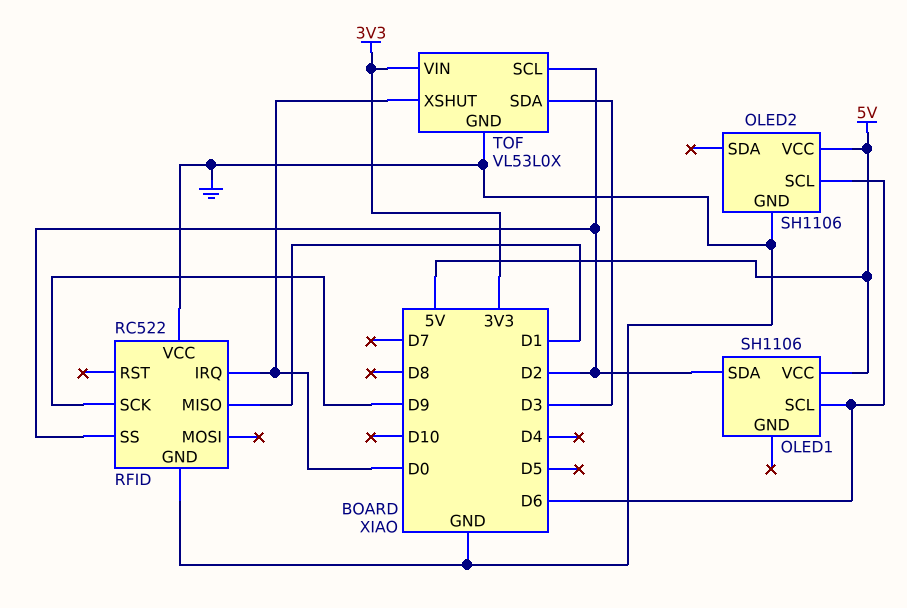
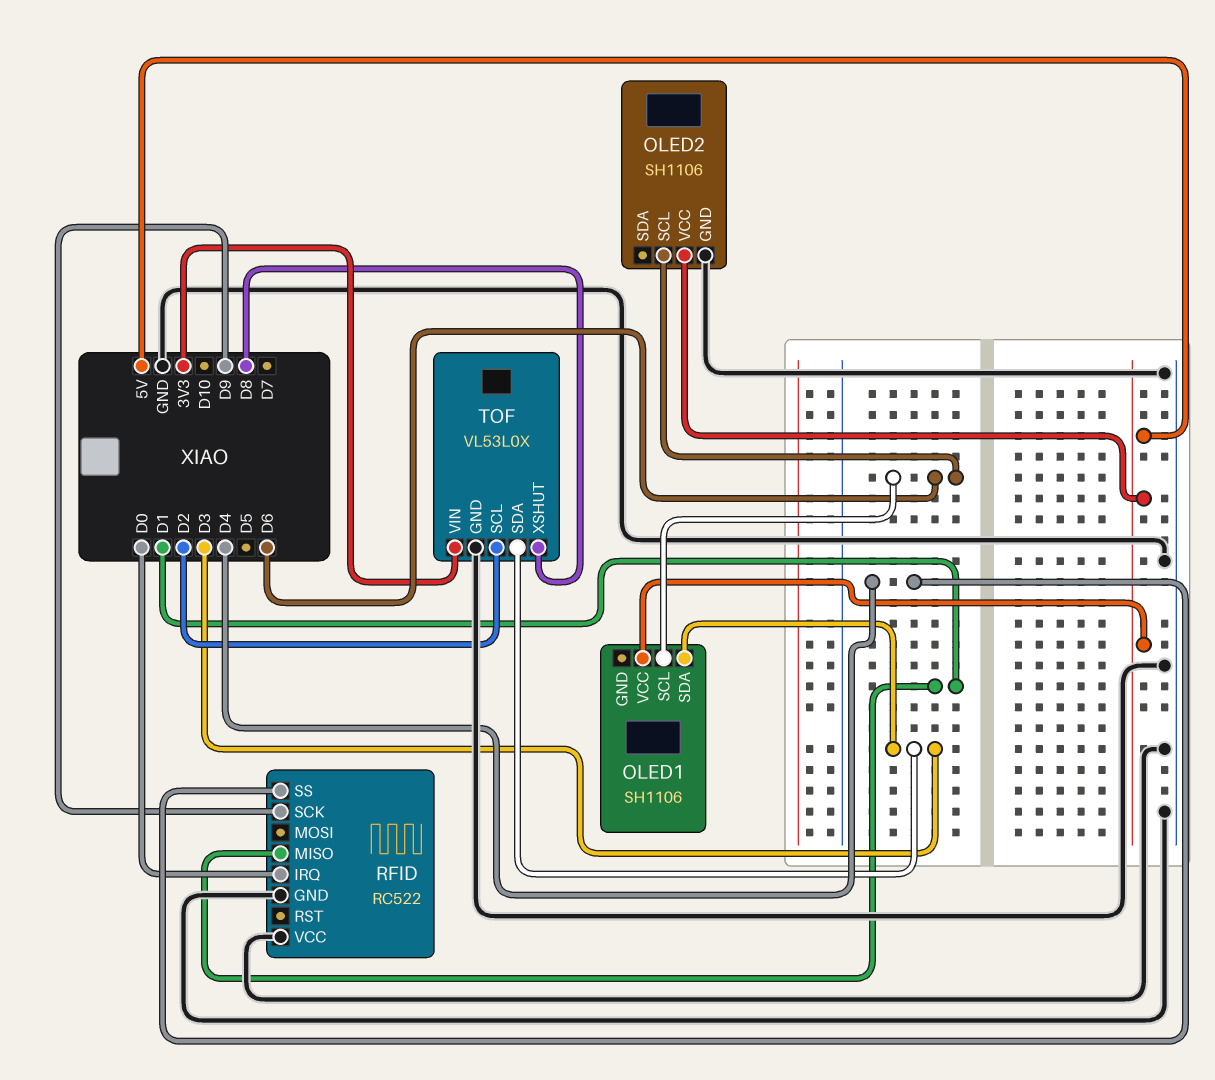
OLED1 pin SDA: D2 -> D3
RFID pin SS: D2 -> D4
TOF pin XSHUT: D0 -> D8

